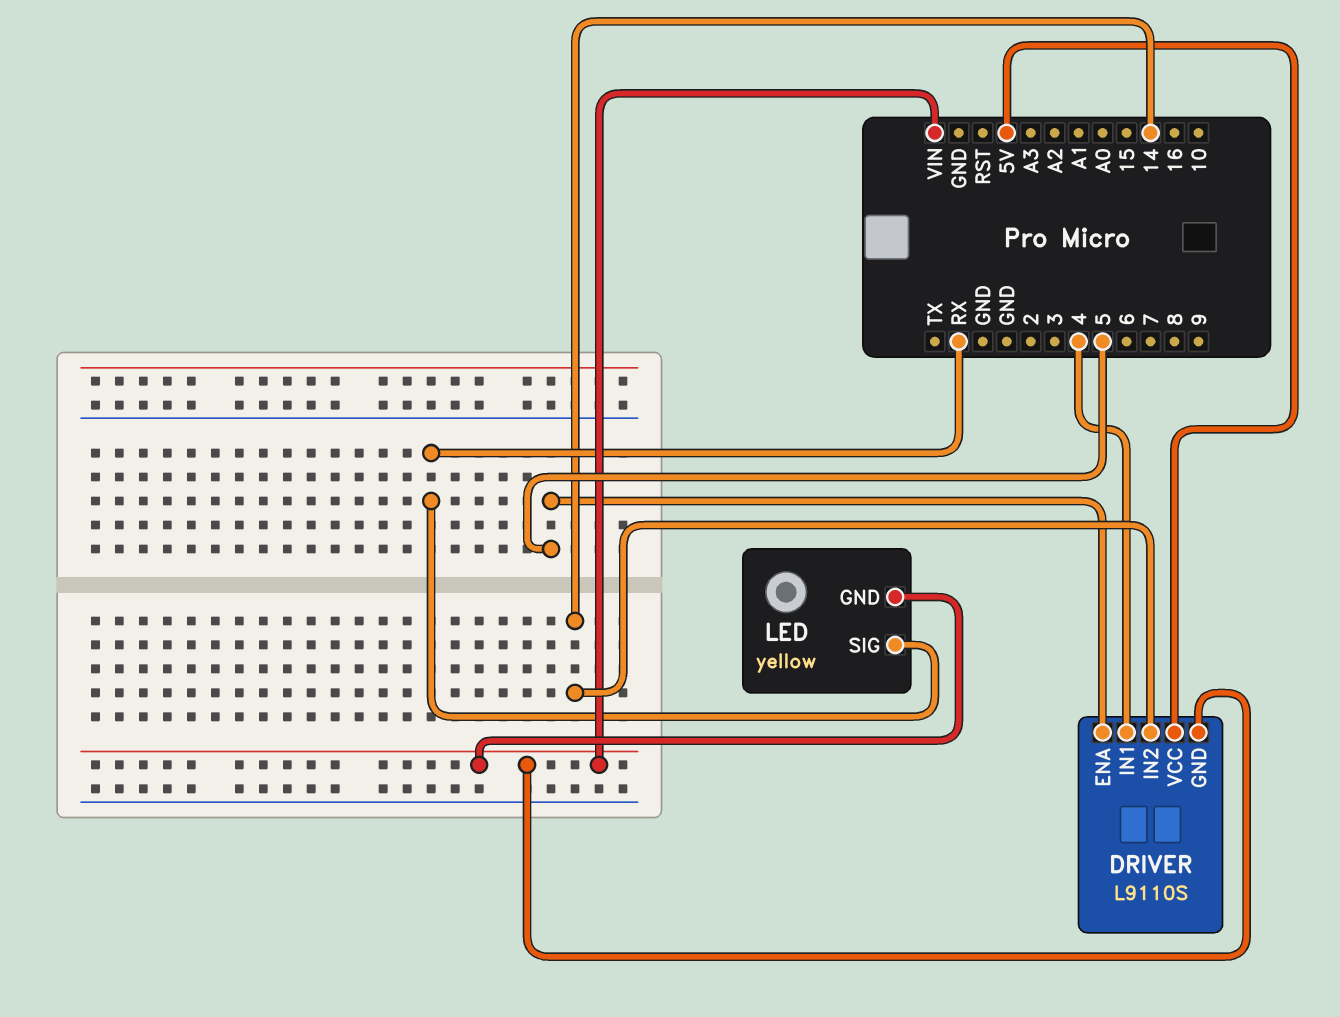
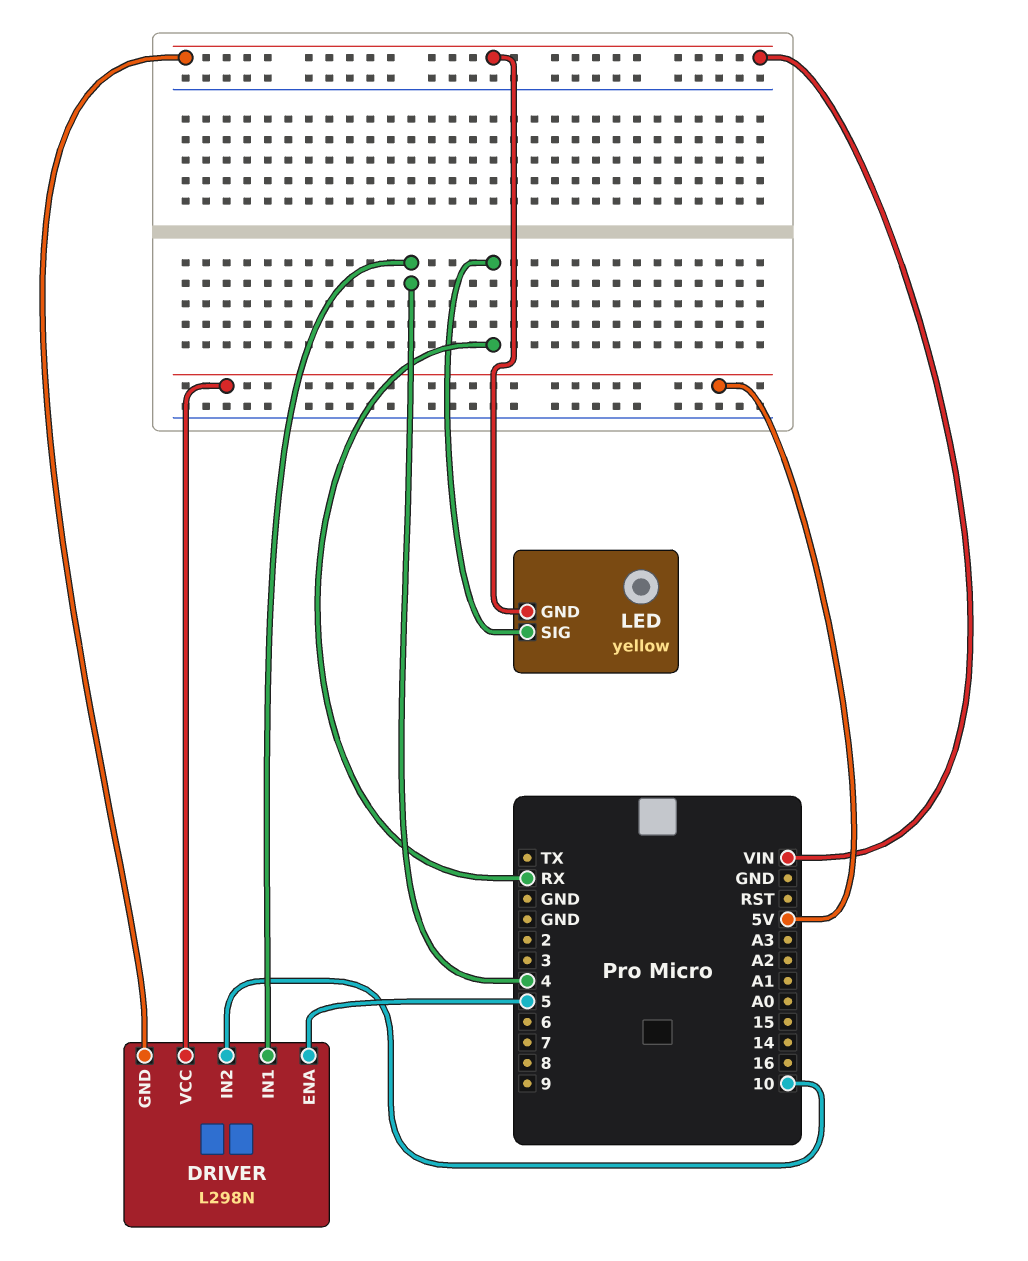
DRIVER: L9110S -> L298N
DRIVER pin IN2: 14 -> 10

